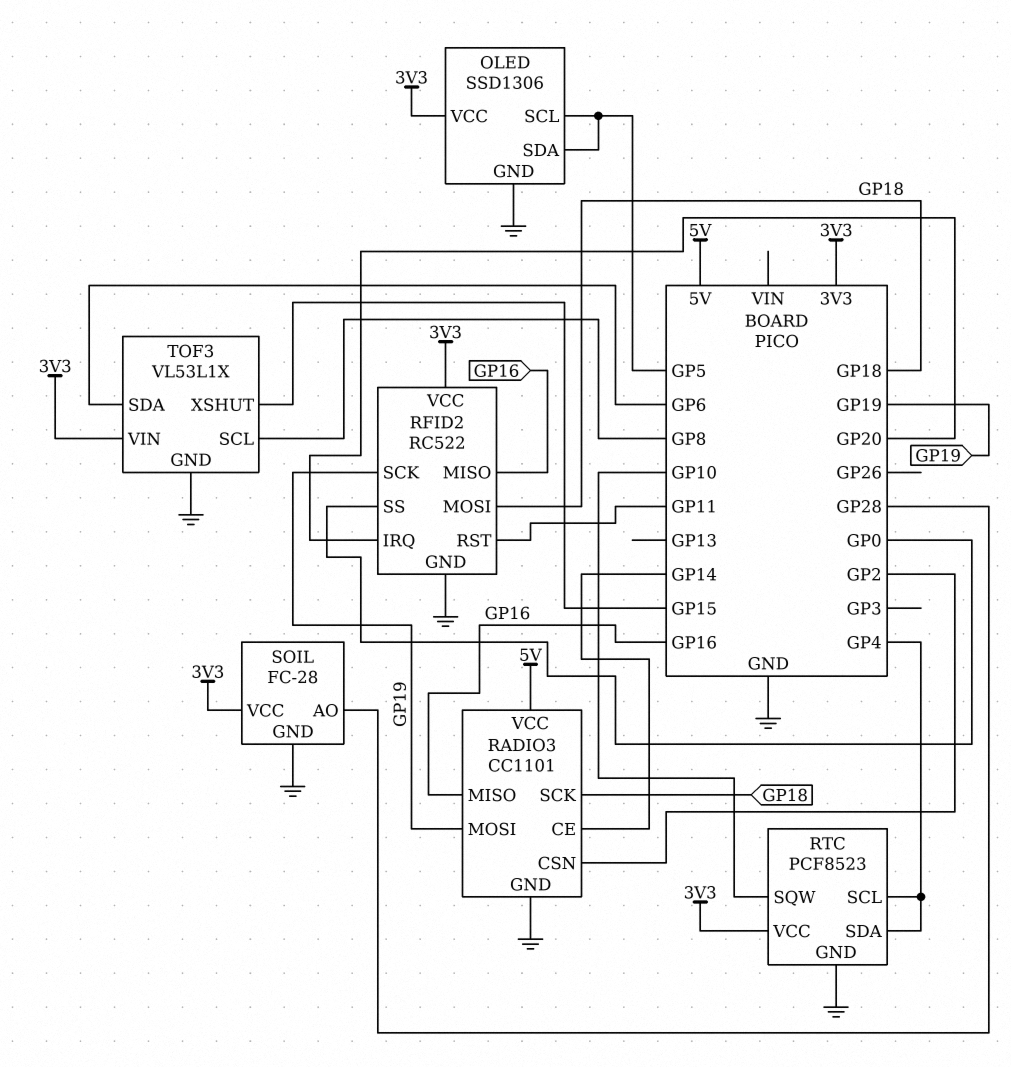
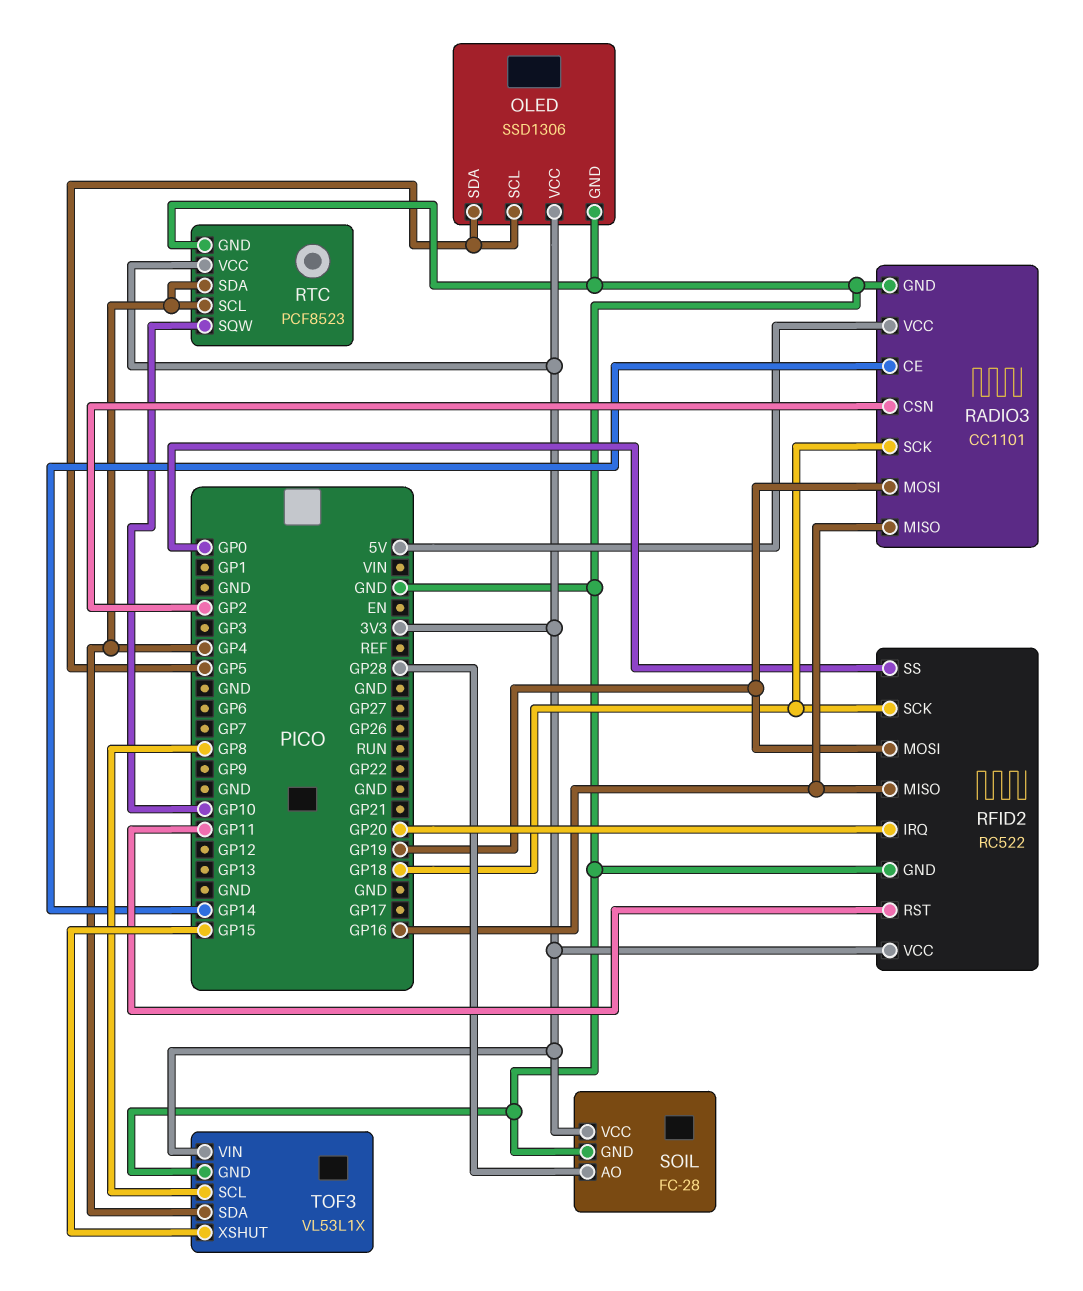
RFID2 pin MOSI: GP18 -> GP19
RFID2 pin SCK: GP19 -> GP18
TOF3 pin SDA: GP6 -> GP4

